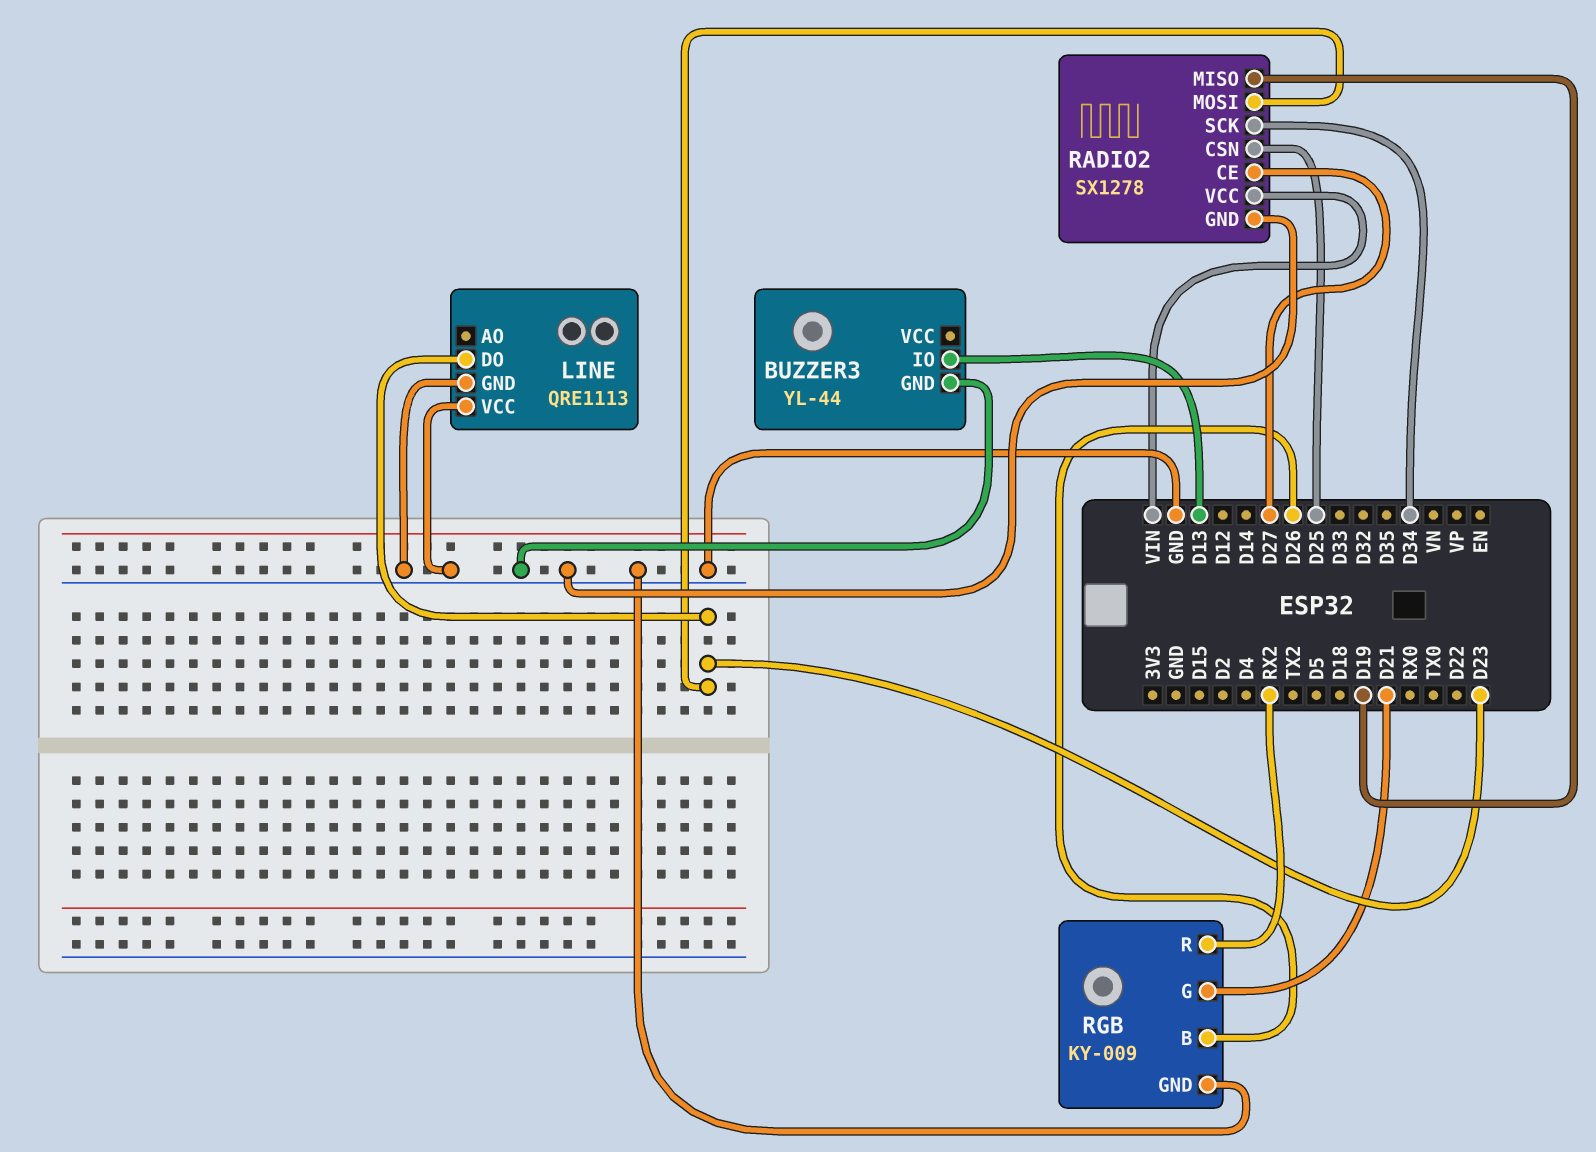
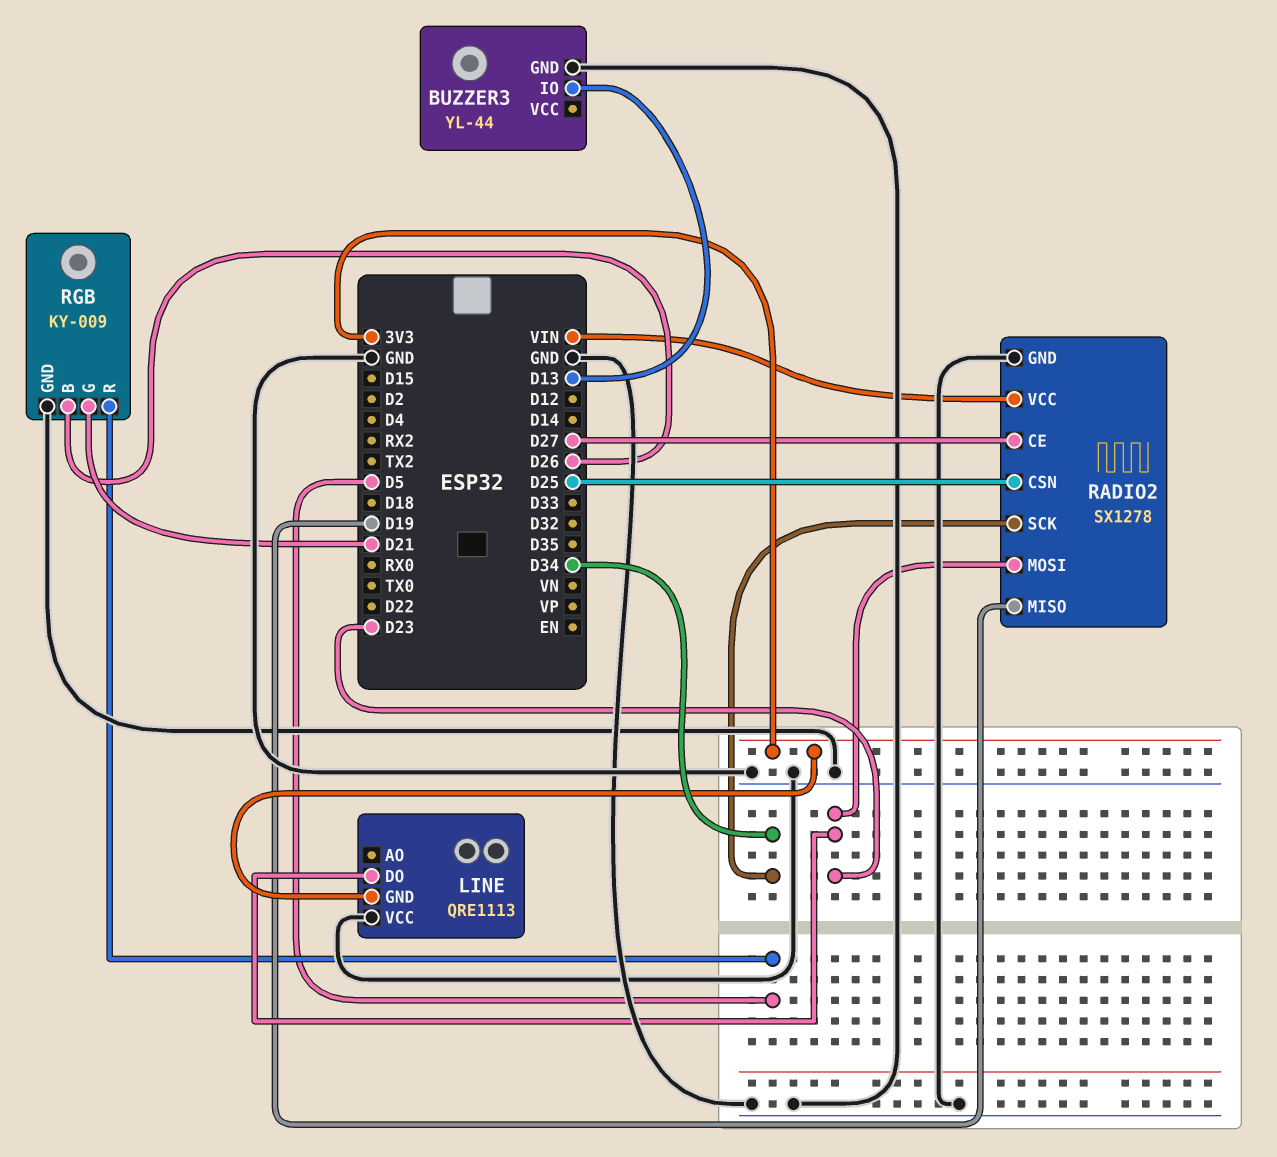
LINE pin GND: GND -> 3V3
RGB pin R: RX2 -> D5

